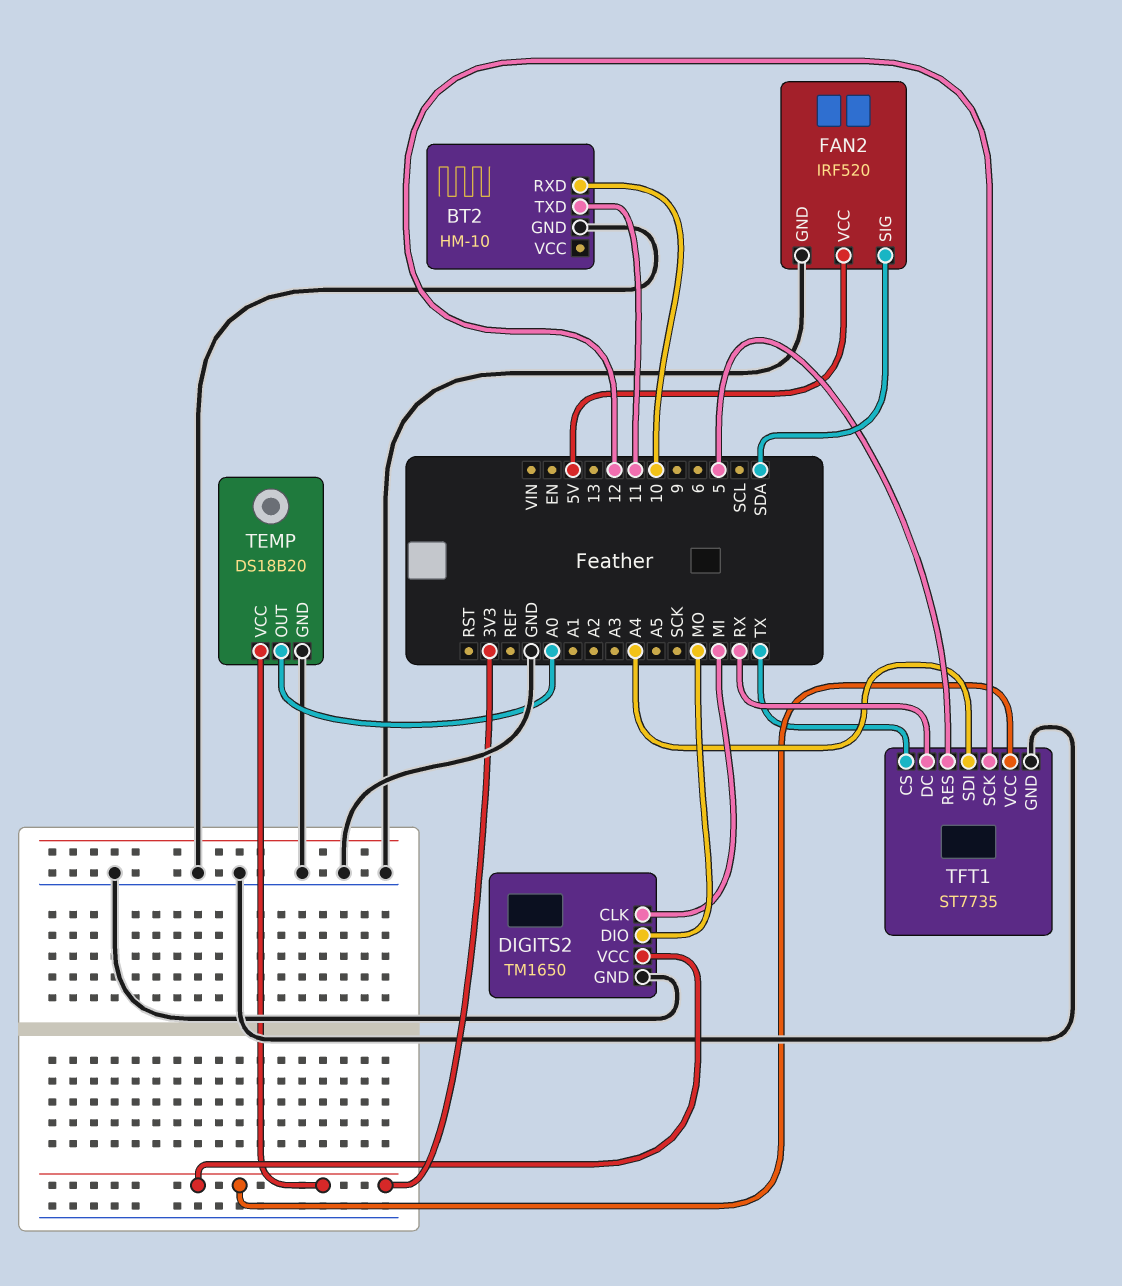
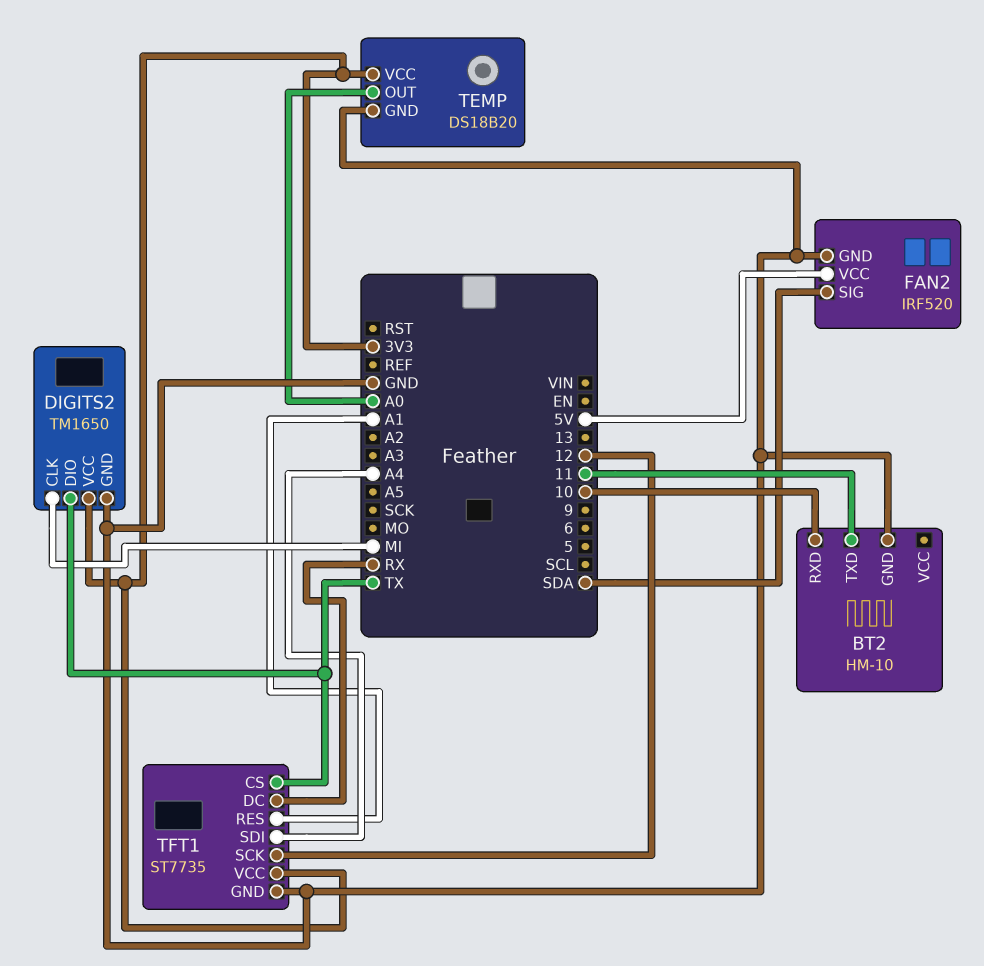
DIGITS2 pin DIO: MO -> TX
TFT1 pin RES: 5 -> A1

